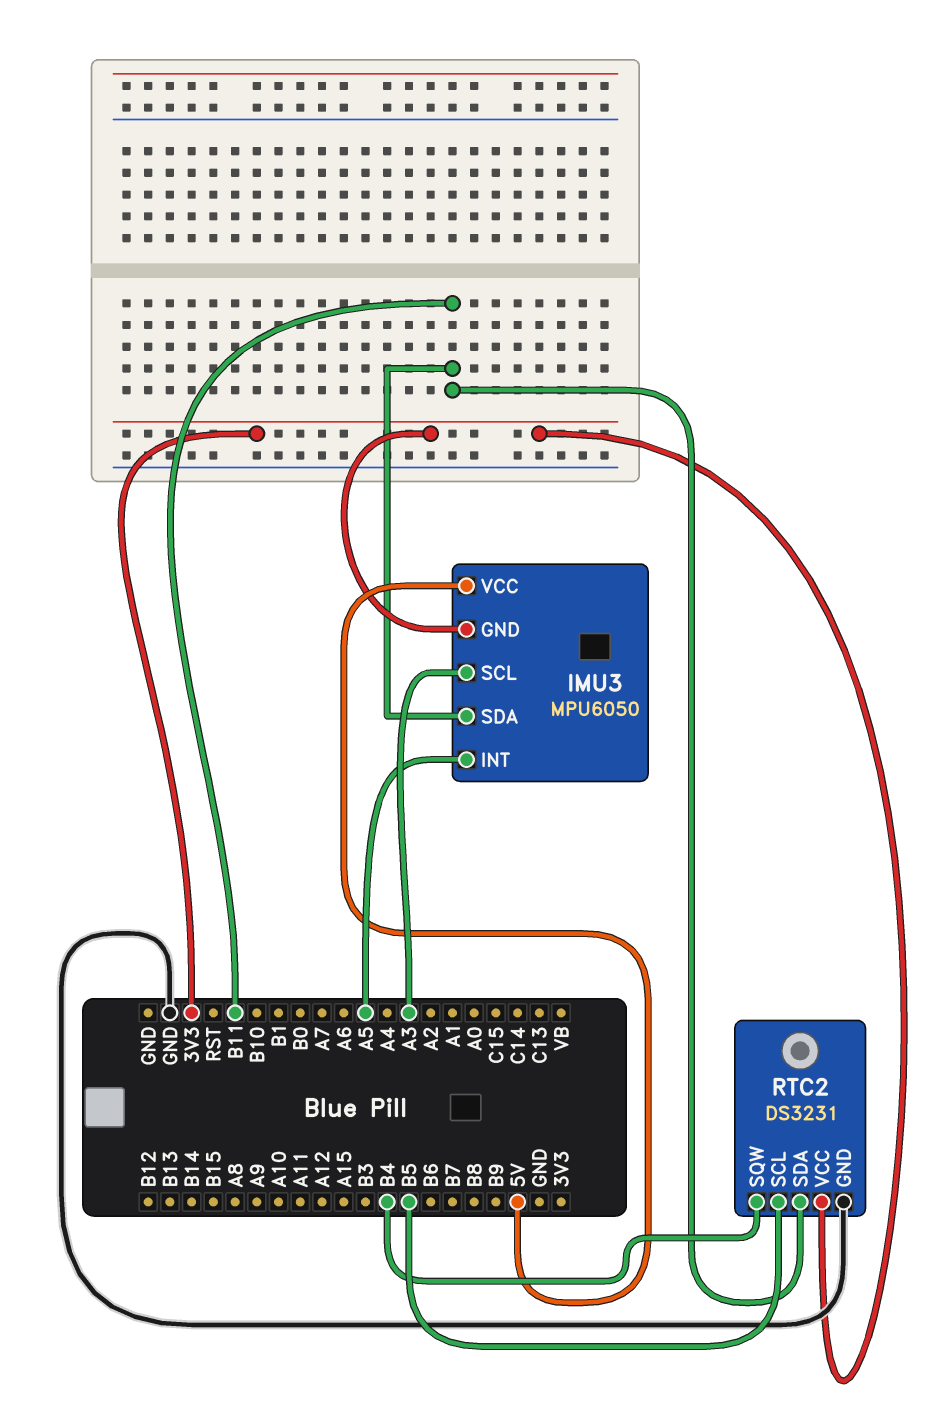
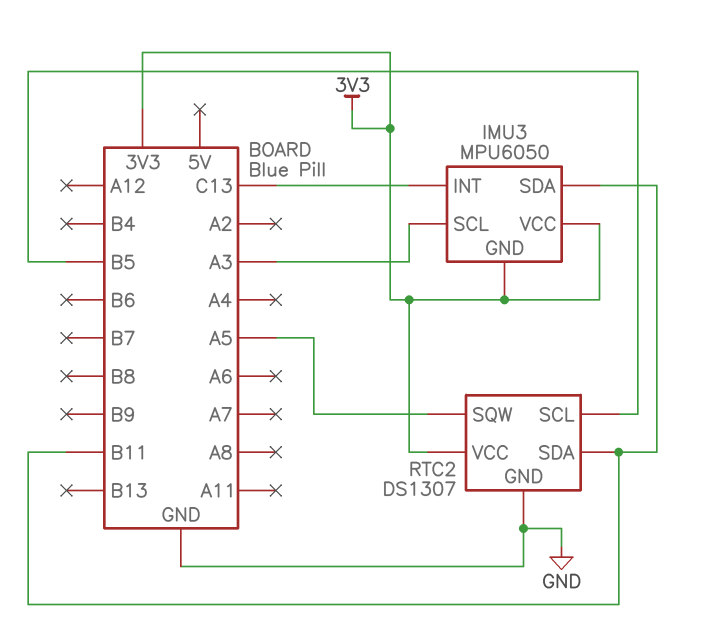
IMU3 pin INT: A5 -> C13
IMU3 pin VCC: 5V -> 3V3
RTC2: DS3231 -> DS1307
RTC2 pin SQW: B4 -> A5

